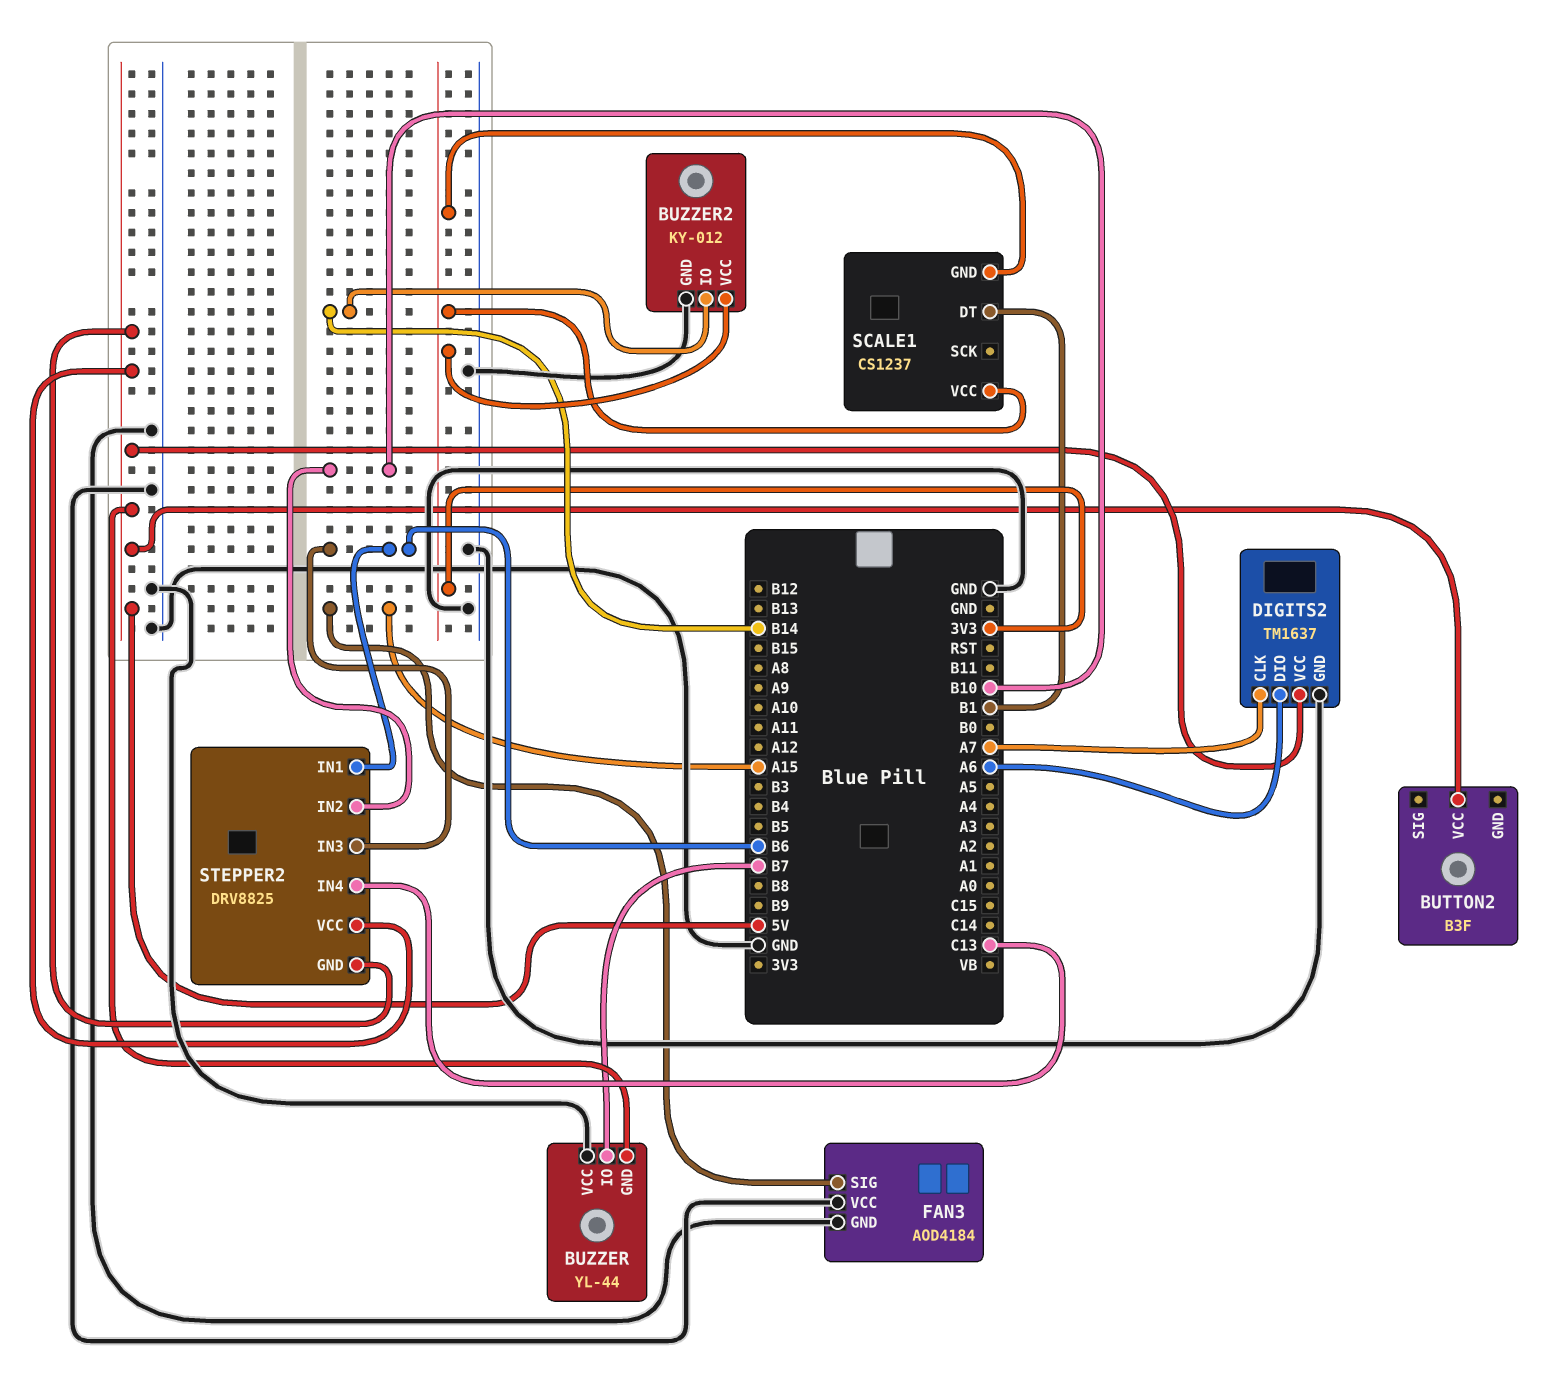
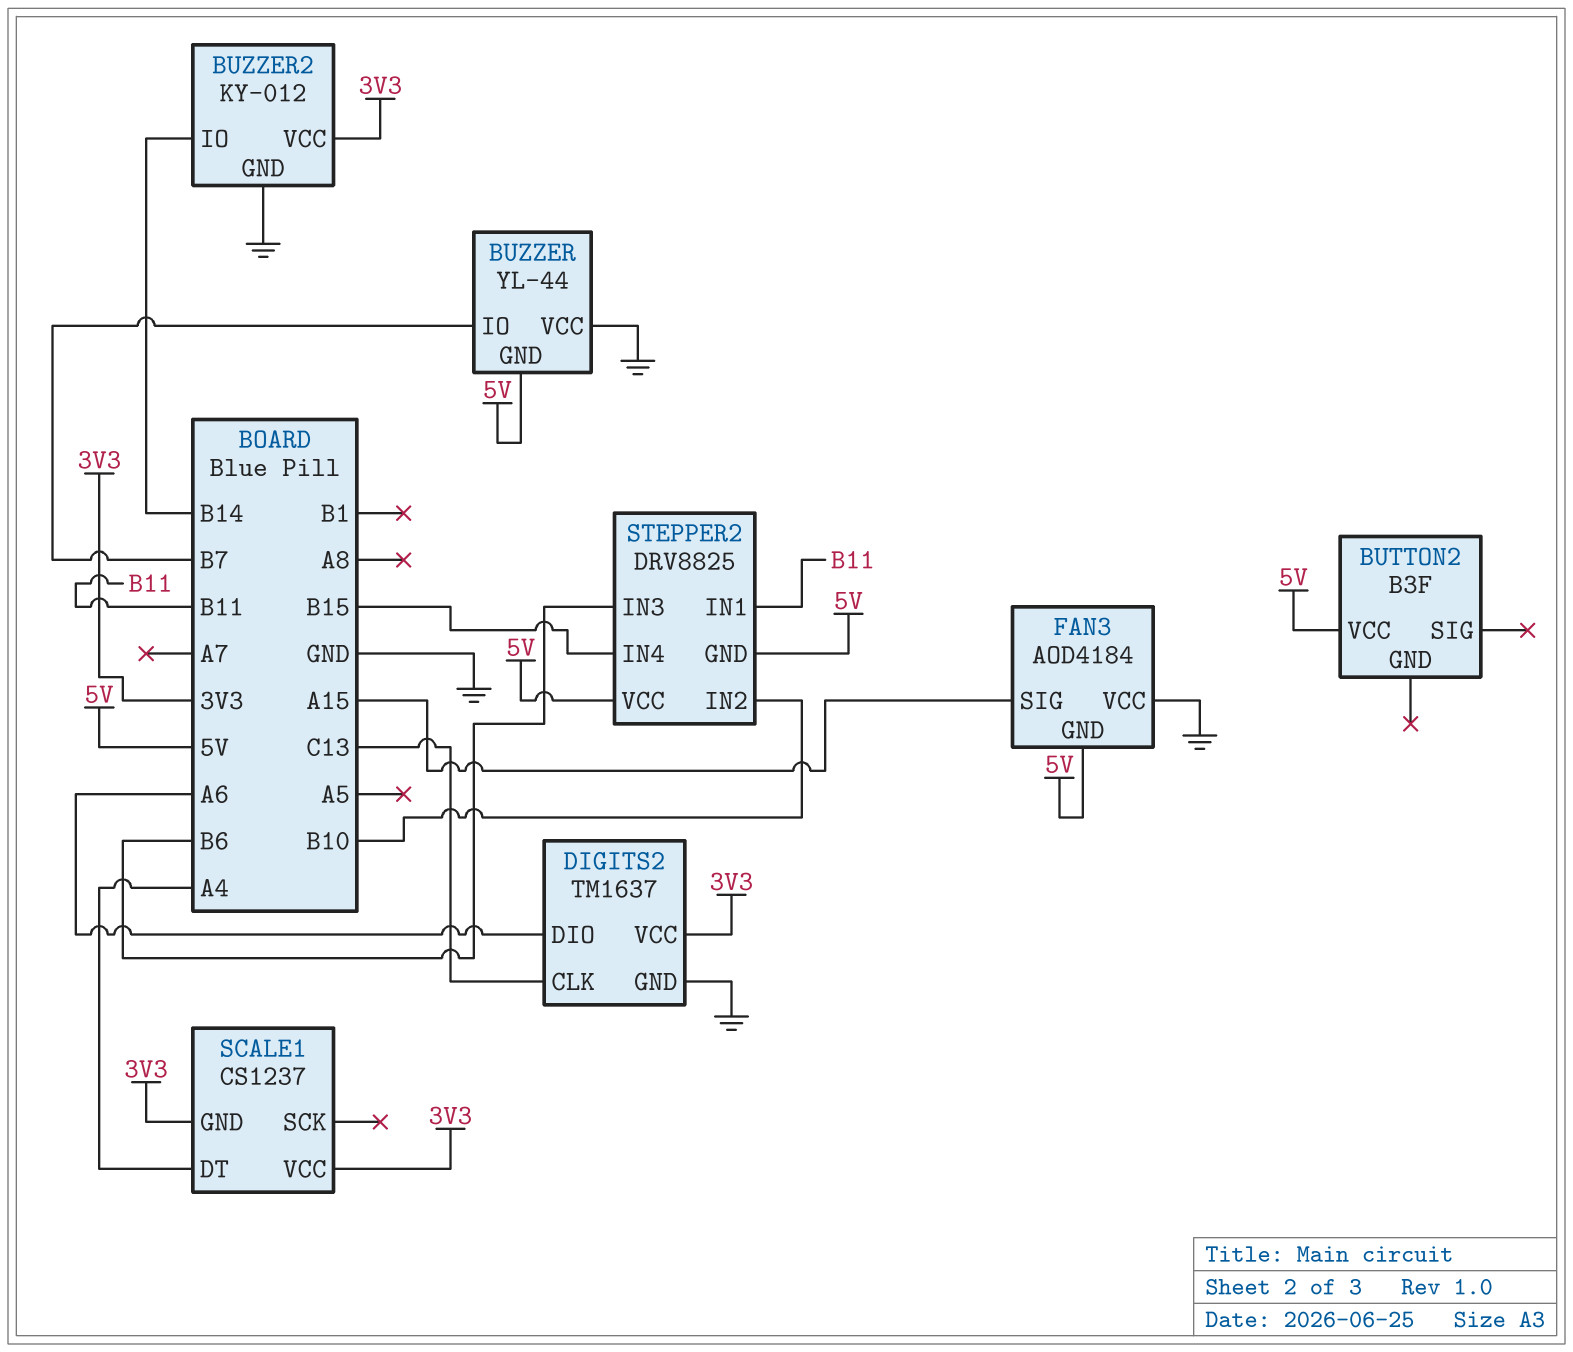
DIGITS2 pin CLK: A7 -> C13
DIGITS2 pin VCC: 5V -> 3V3
FAN3 pin GND: GND -> 5V
SCALE1 pin DT: B1 -> A4
STEPPER2 pin IN1: B6 -> B11
STEPPER2 pin IN4: C13 -> B15

